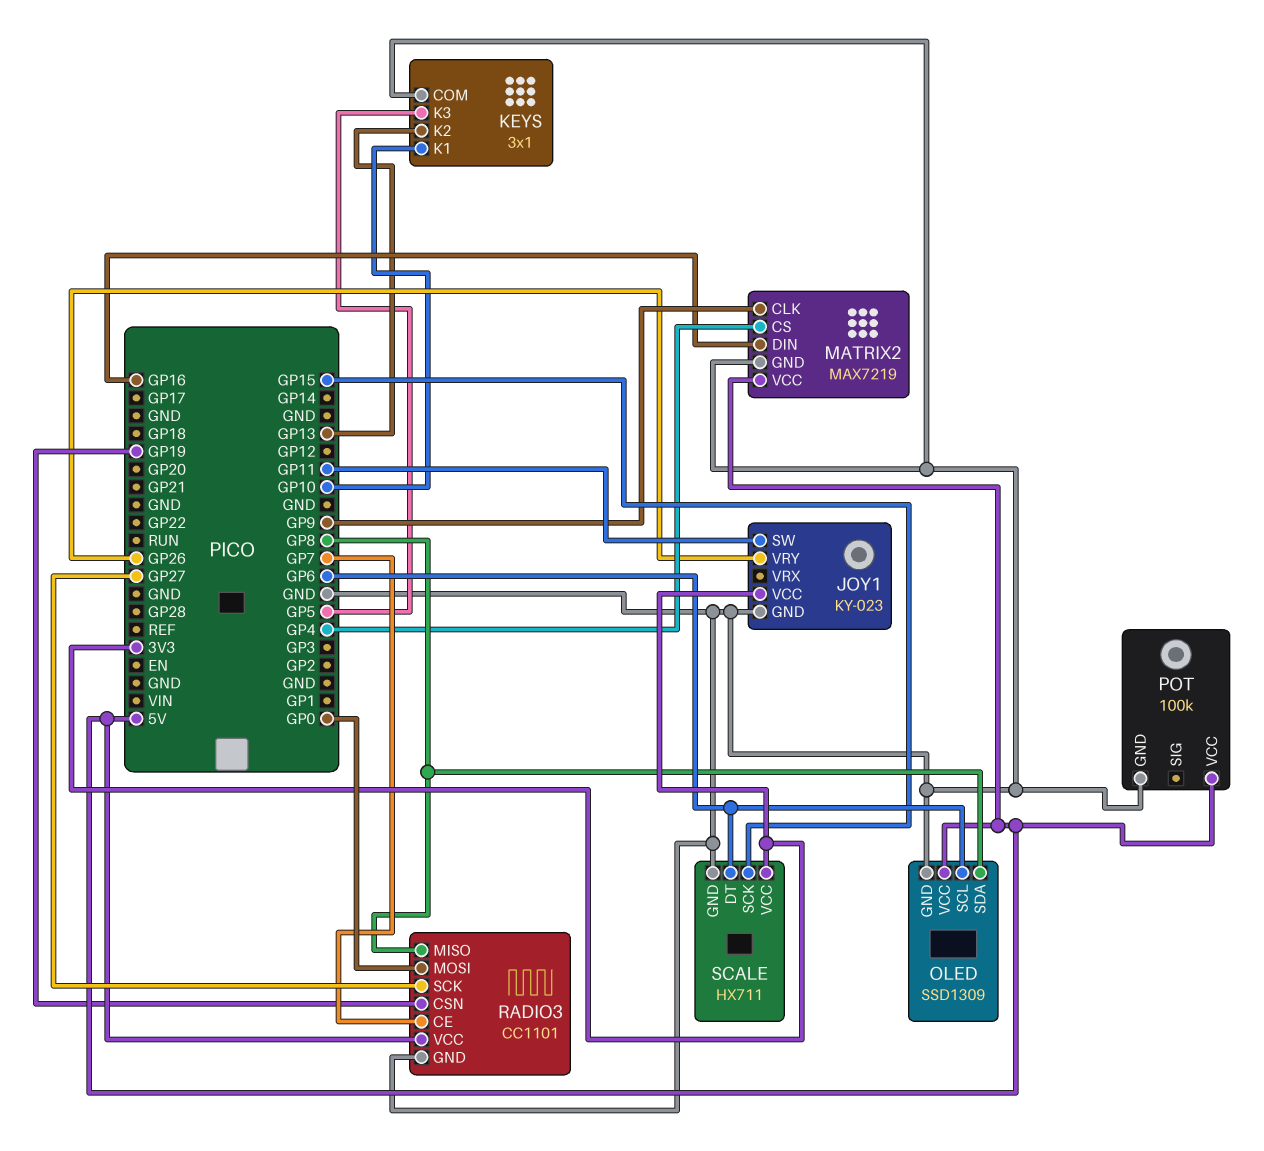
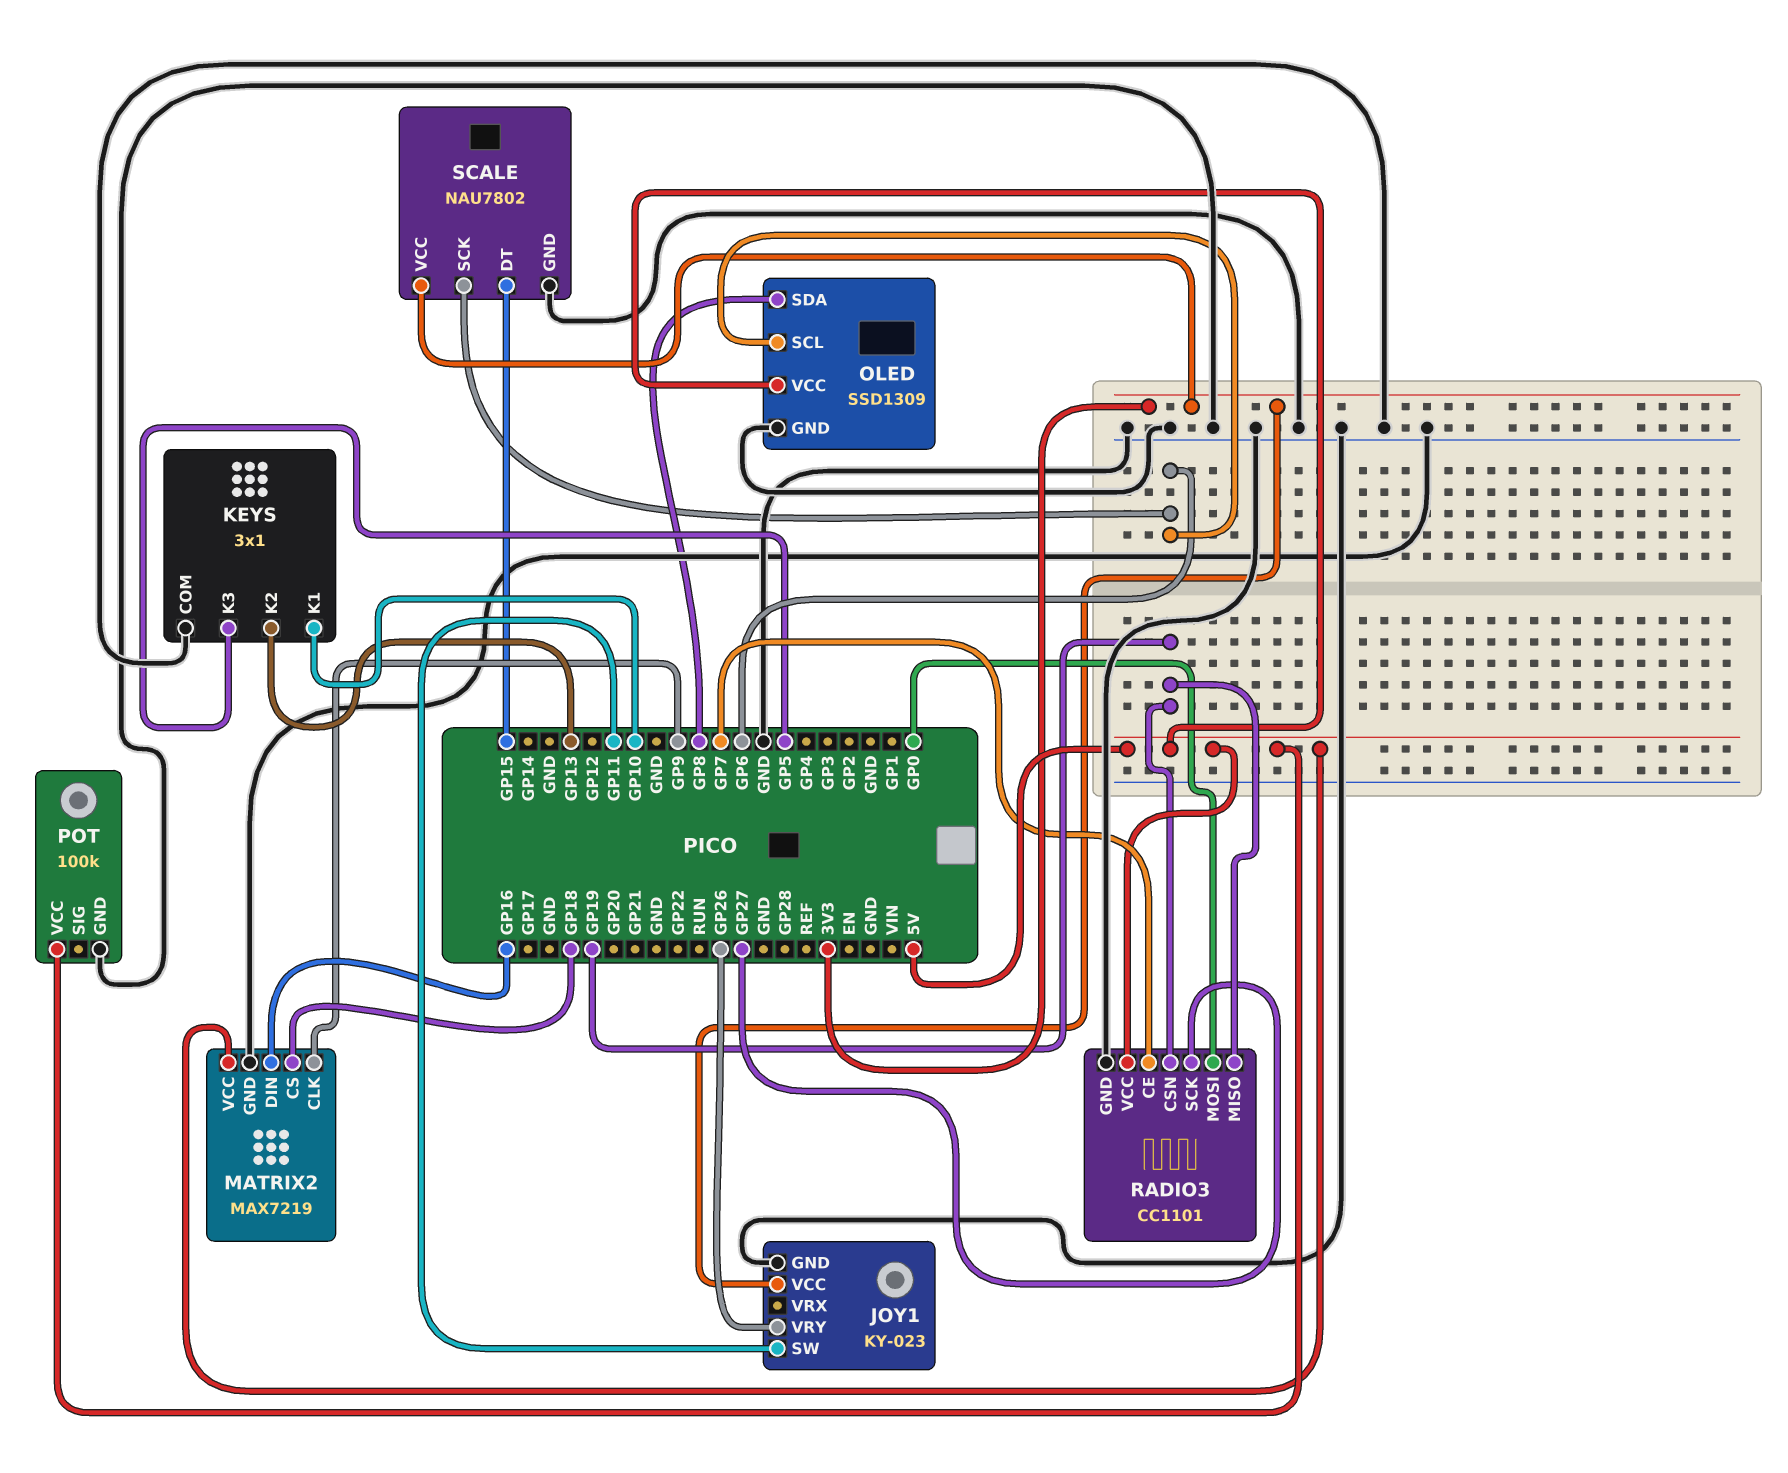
MATRIX2 pin CS: GP4 -> GP18
RADIO3 pin MISO: GP8 -> GP19
SCALE: HX711 -> NAU7802
SCALE pin DT: GP6 -> GP15
SCALE pin SCK: GP15 -> GP6

